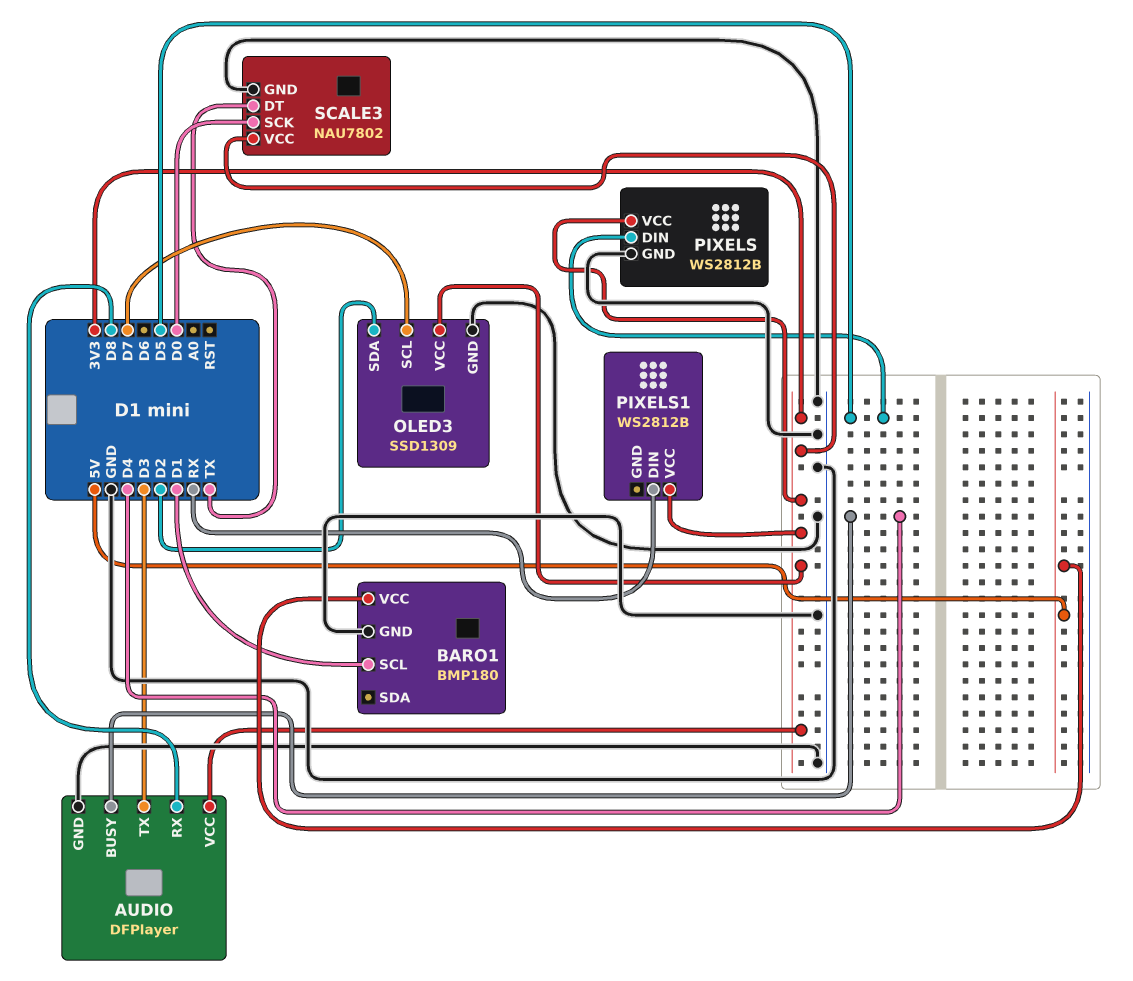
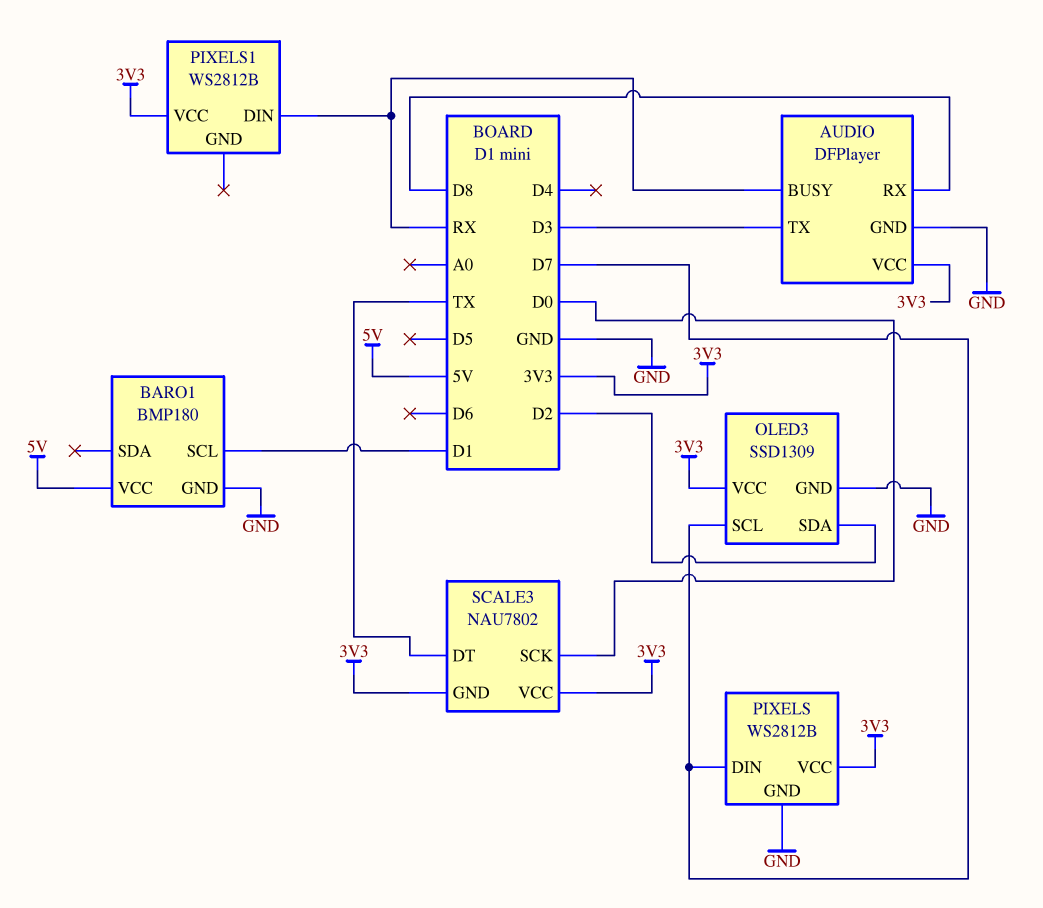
AUDIO pin BUSY: D4 -> RX
PIXELS pin DIN: D5 -> D7
SCALE3 pin GND: GND -> 3V3

